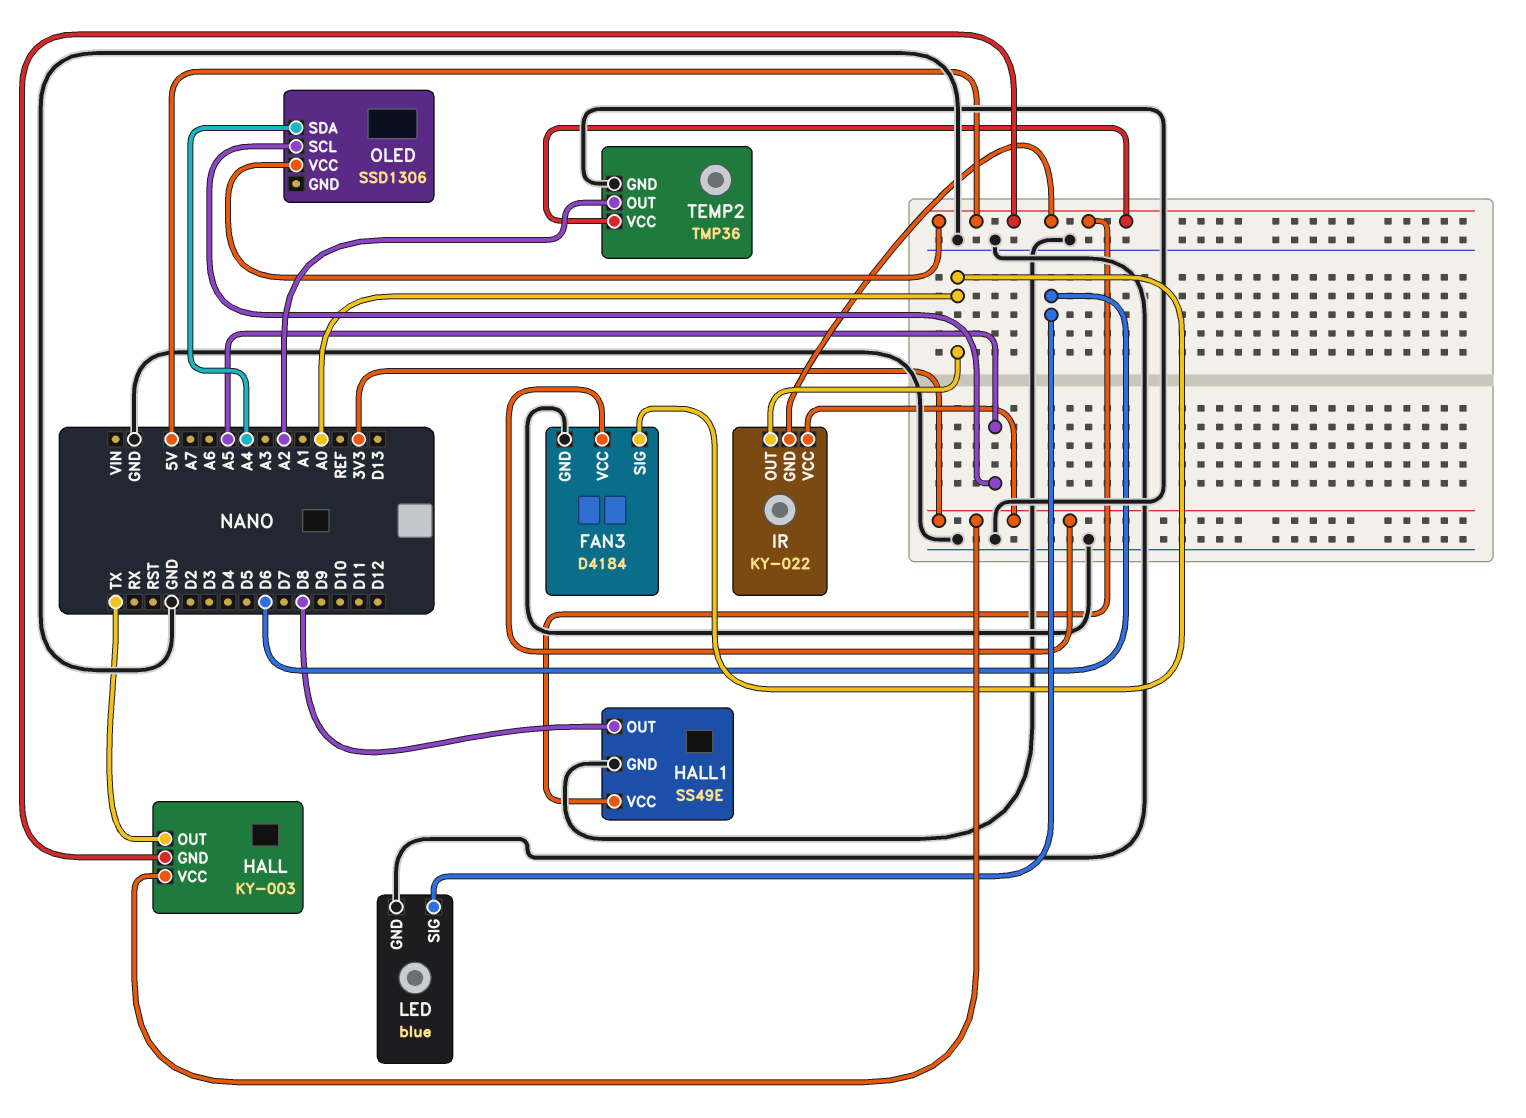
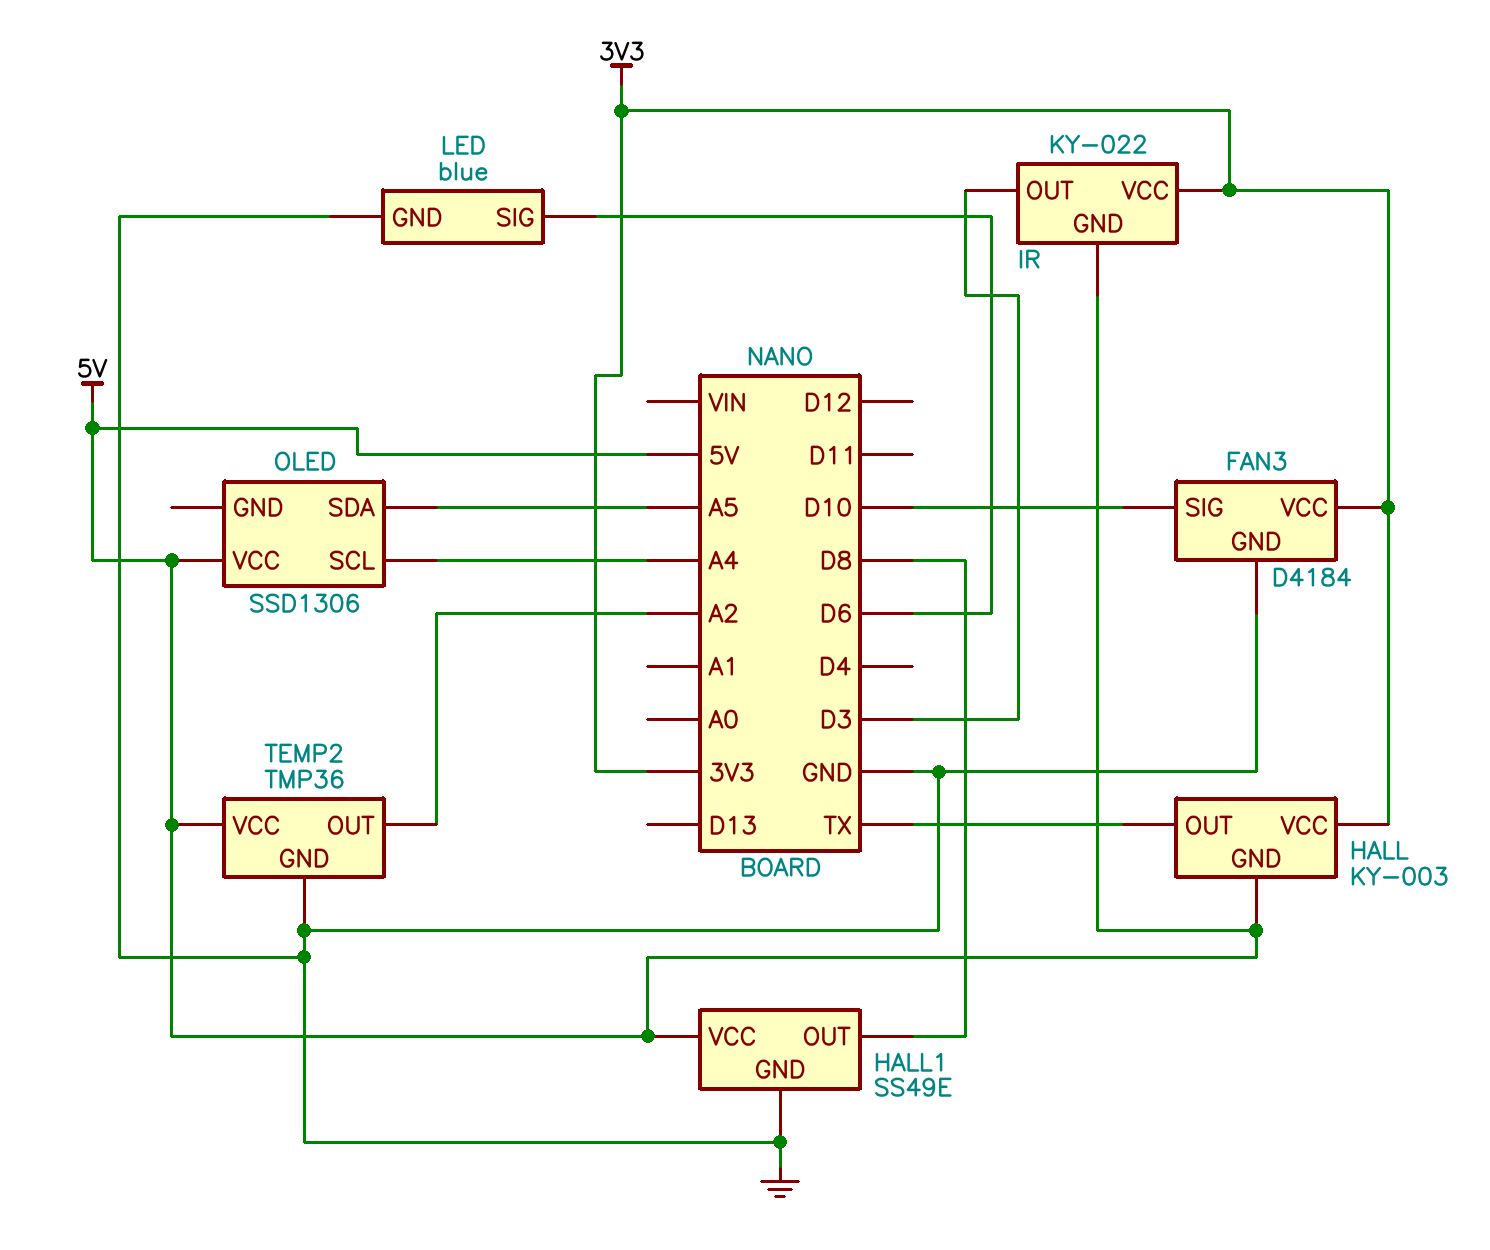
FAN3 pin SIG: A0 -> D10
IR pin OUT: A0 -> D3
OLED pin SCL: A5 -> A4
OLED pin SDA: A4 -> A5

